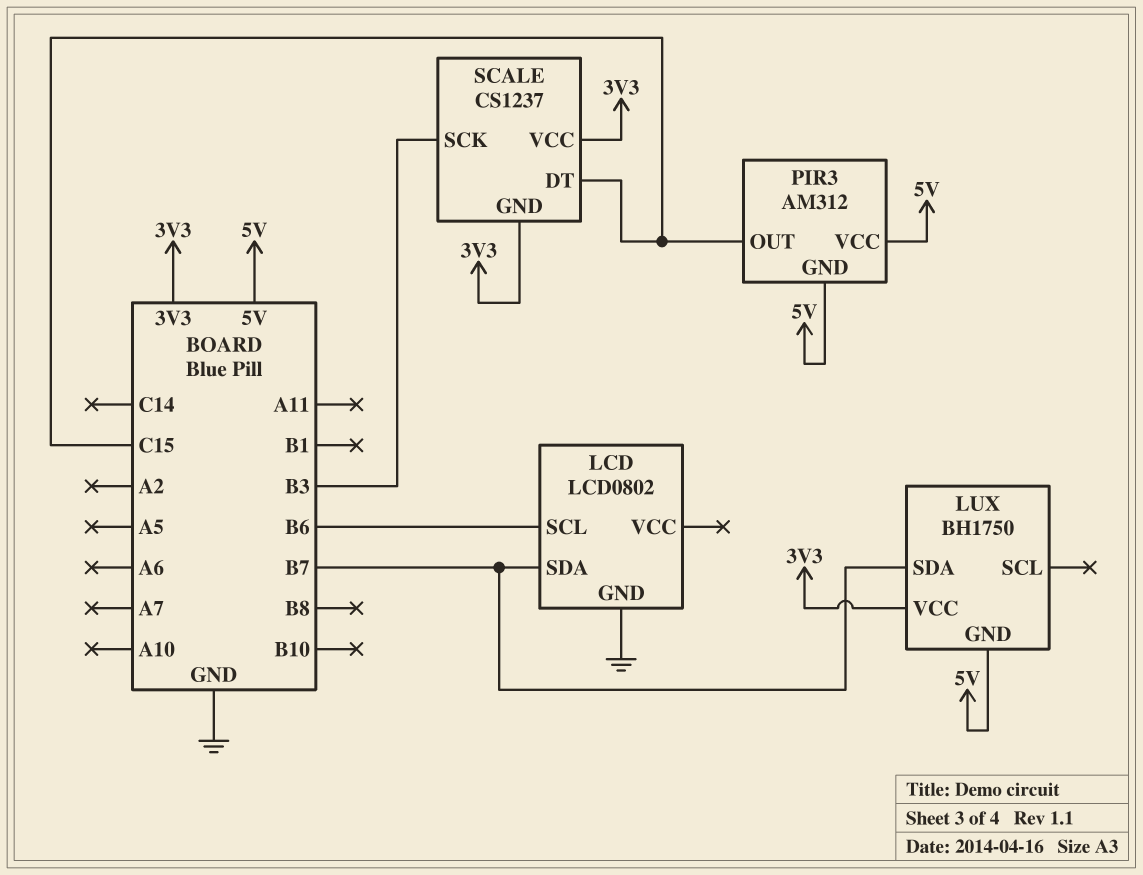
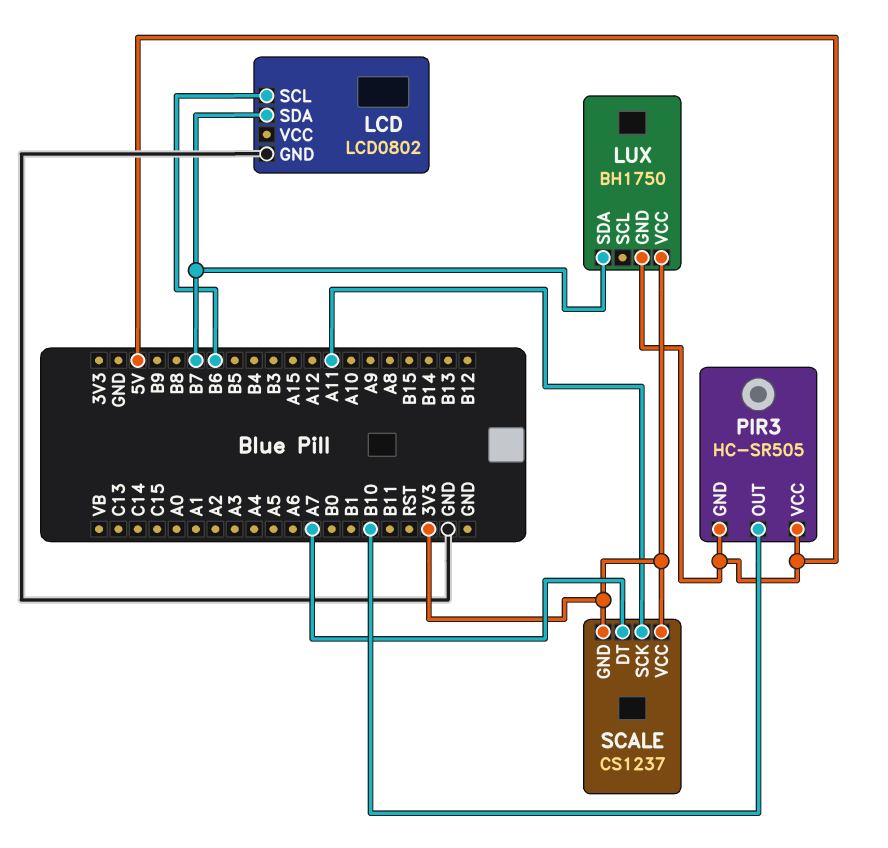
PIR3: AM312 -> HC-SR505
PIR3 pin OUT: C15 -> B10
SCALE pin DT: C15 -> A7
SCALE pin SCK: B3 -> A11

